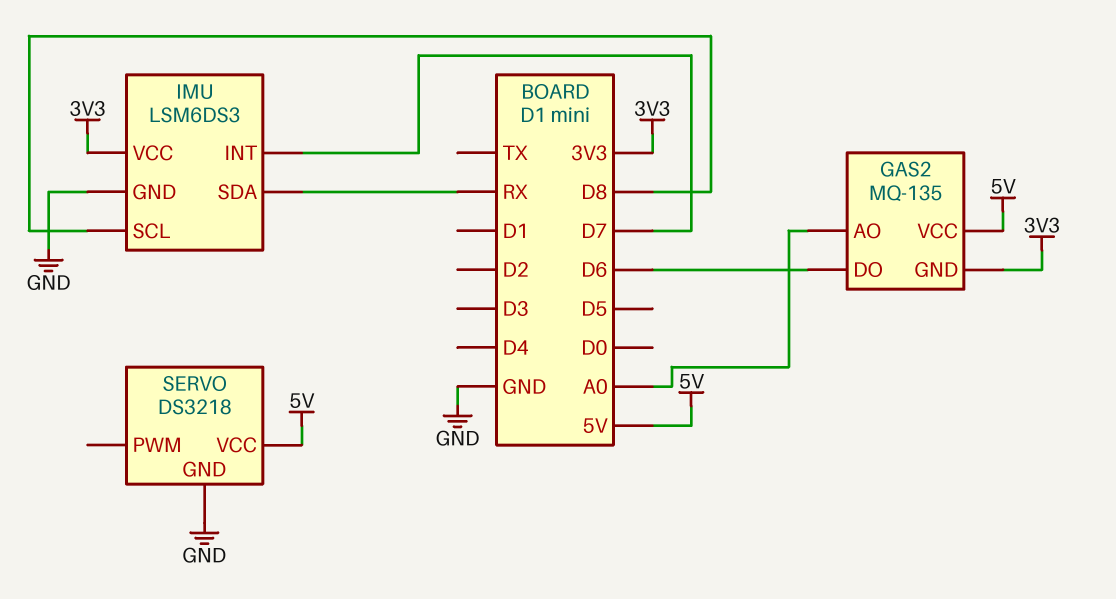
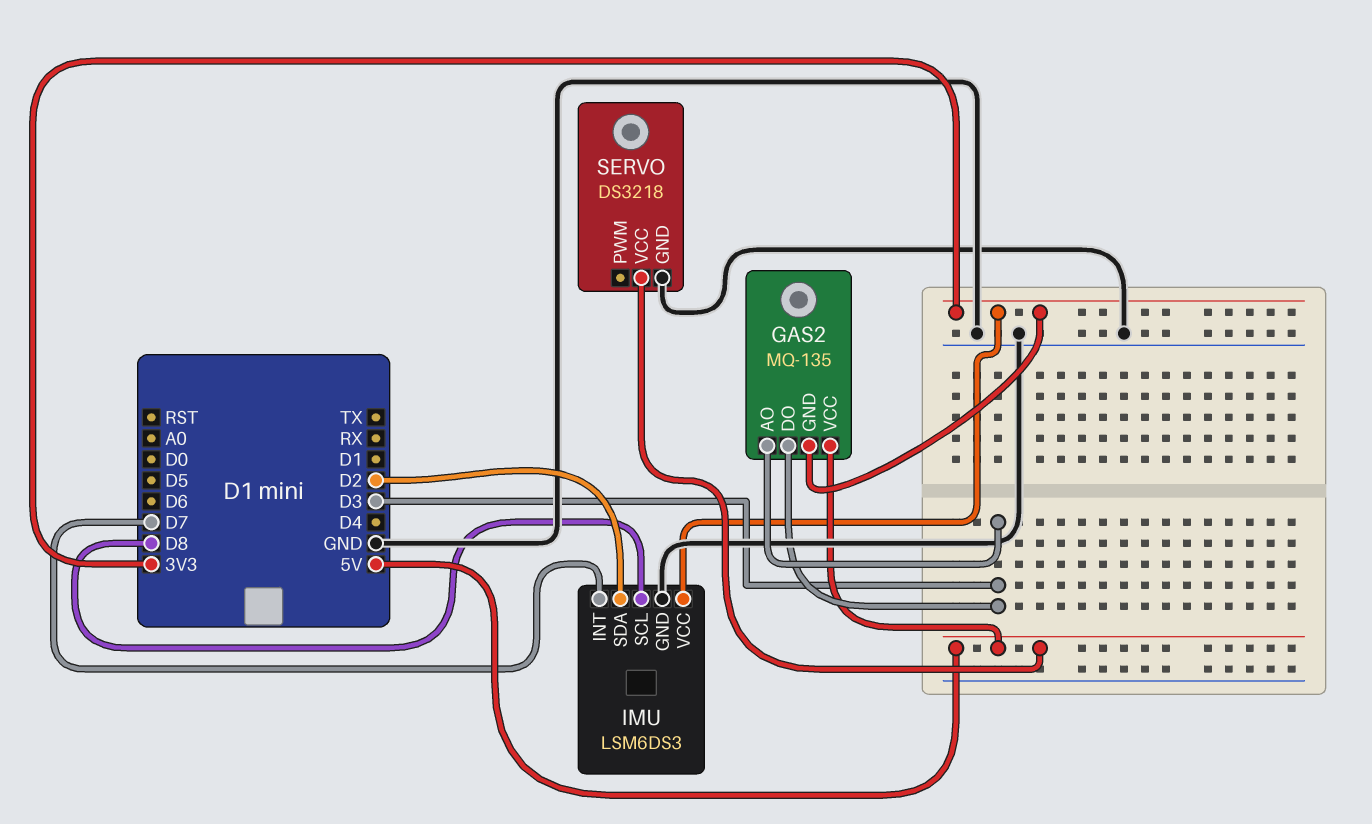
GAS2 pin AO: A0 -> D3
GAS2 pin DO: D6 -> D3
IMU pin SDA: RX -> D2

